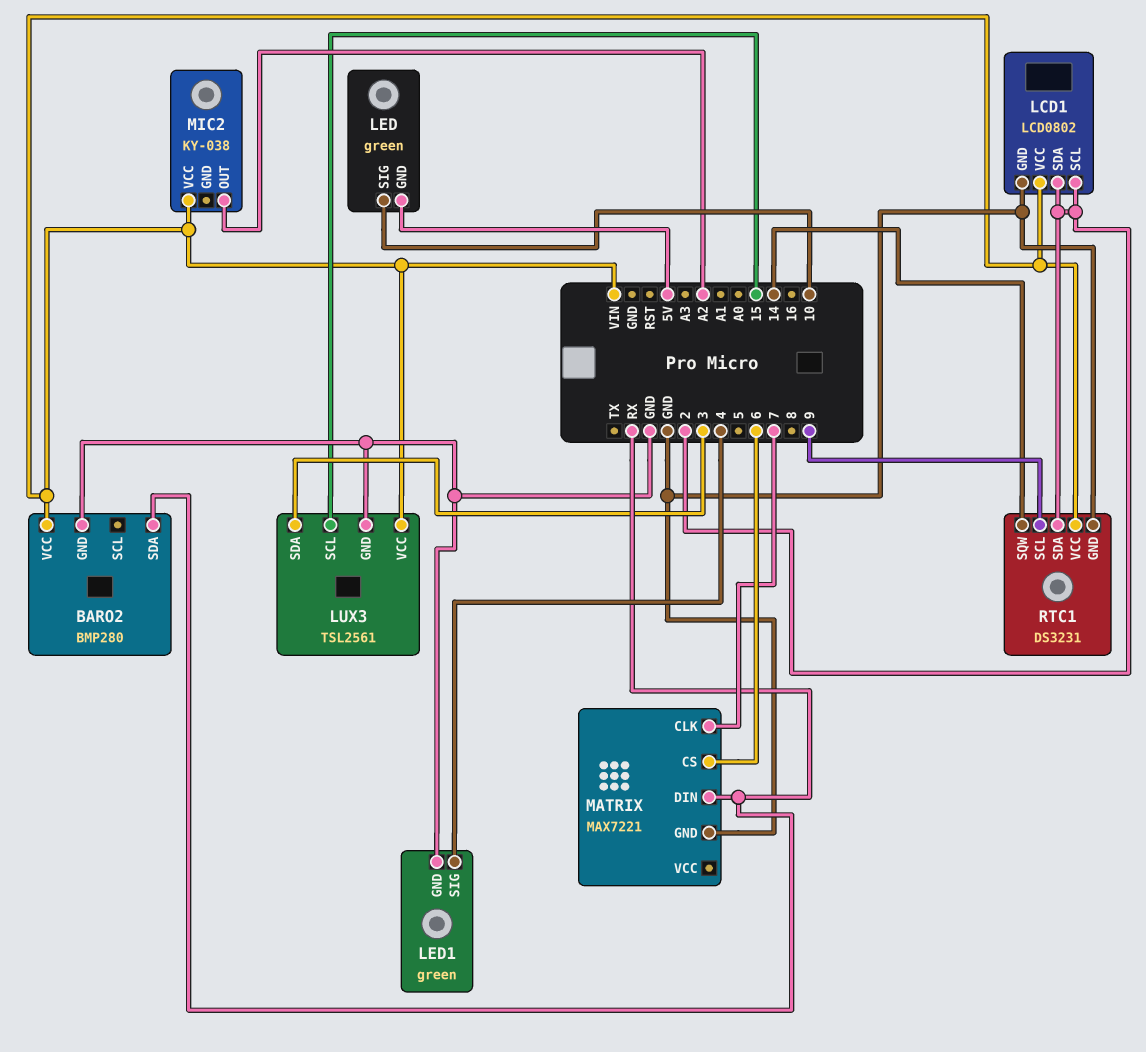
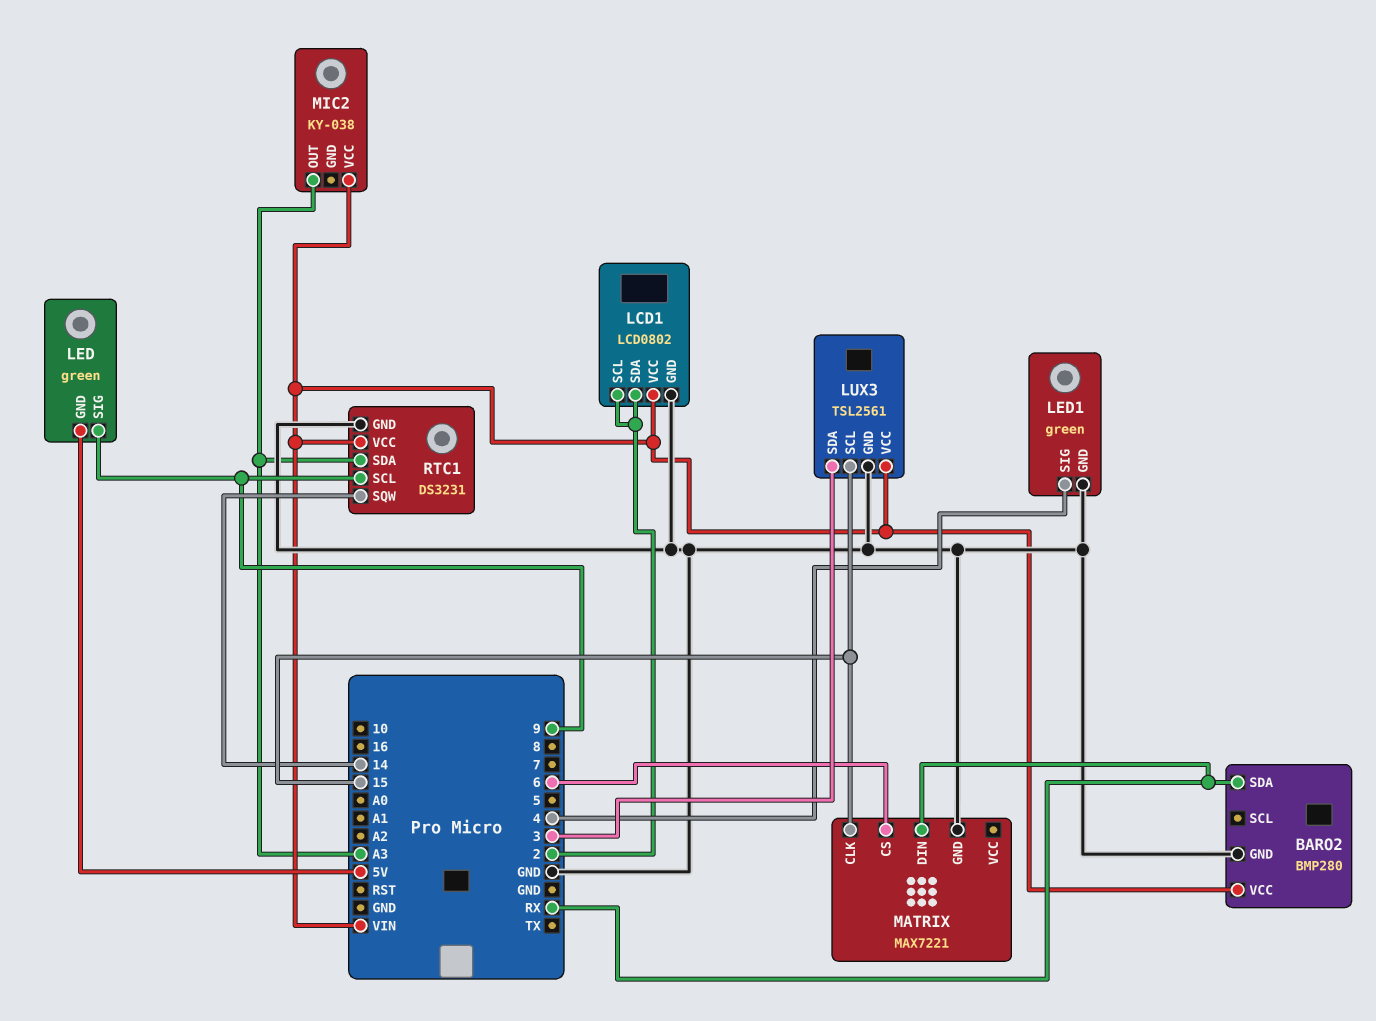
LED pin SIG: 10 -> 9
MATRIX pin CLK: 7 -> 15
MIC2 pin OUT: A2 -> A3
RTC1 pin SDA: 2 -> A3

